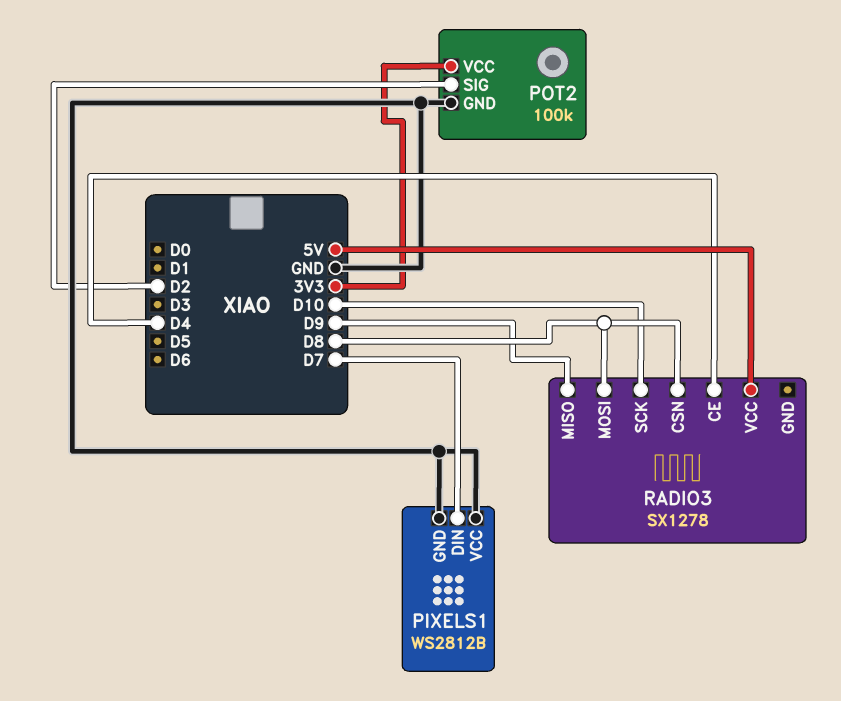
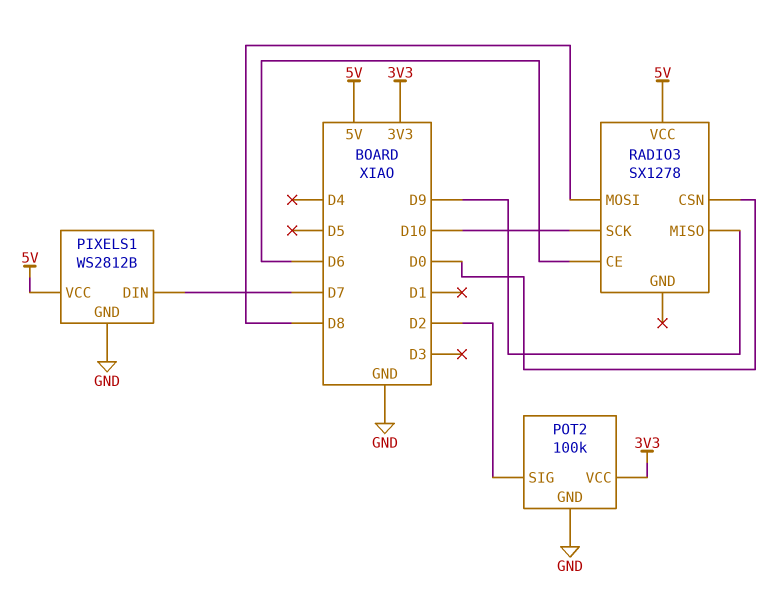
PIXELS1 pin VCC: GND -> 5V
RADIO3 pin CE: D4 -> D6
RADIO3 pin CSN: D8 -> D0

